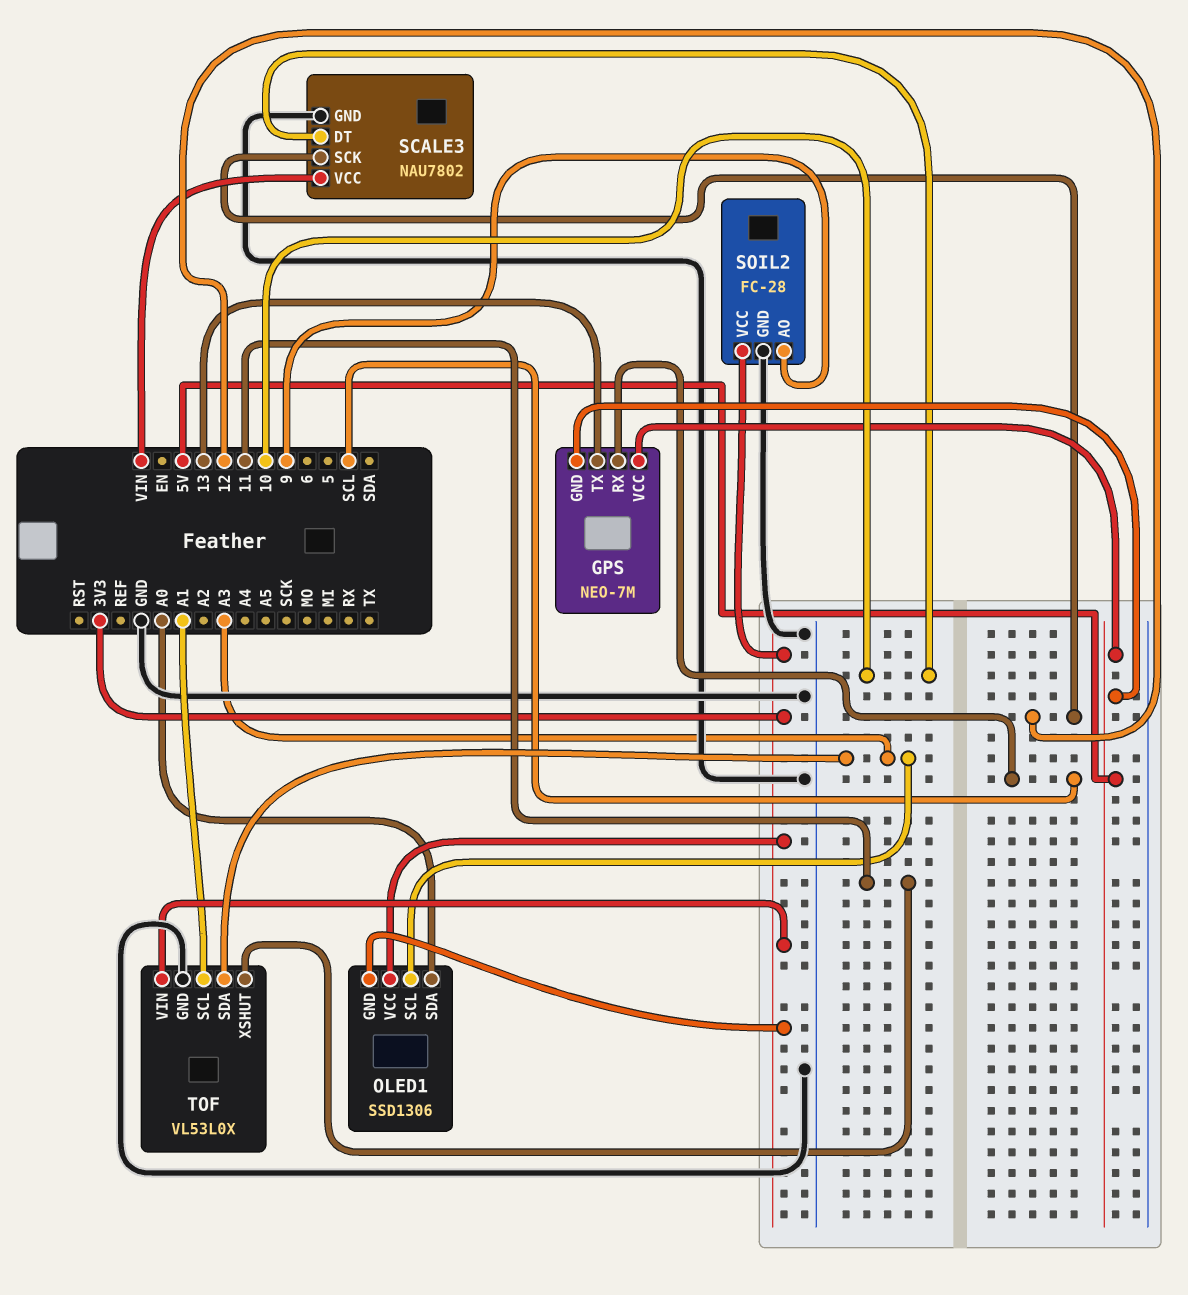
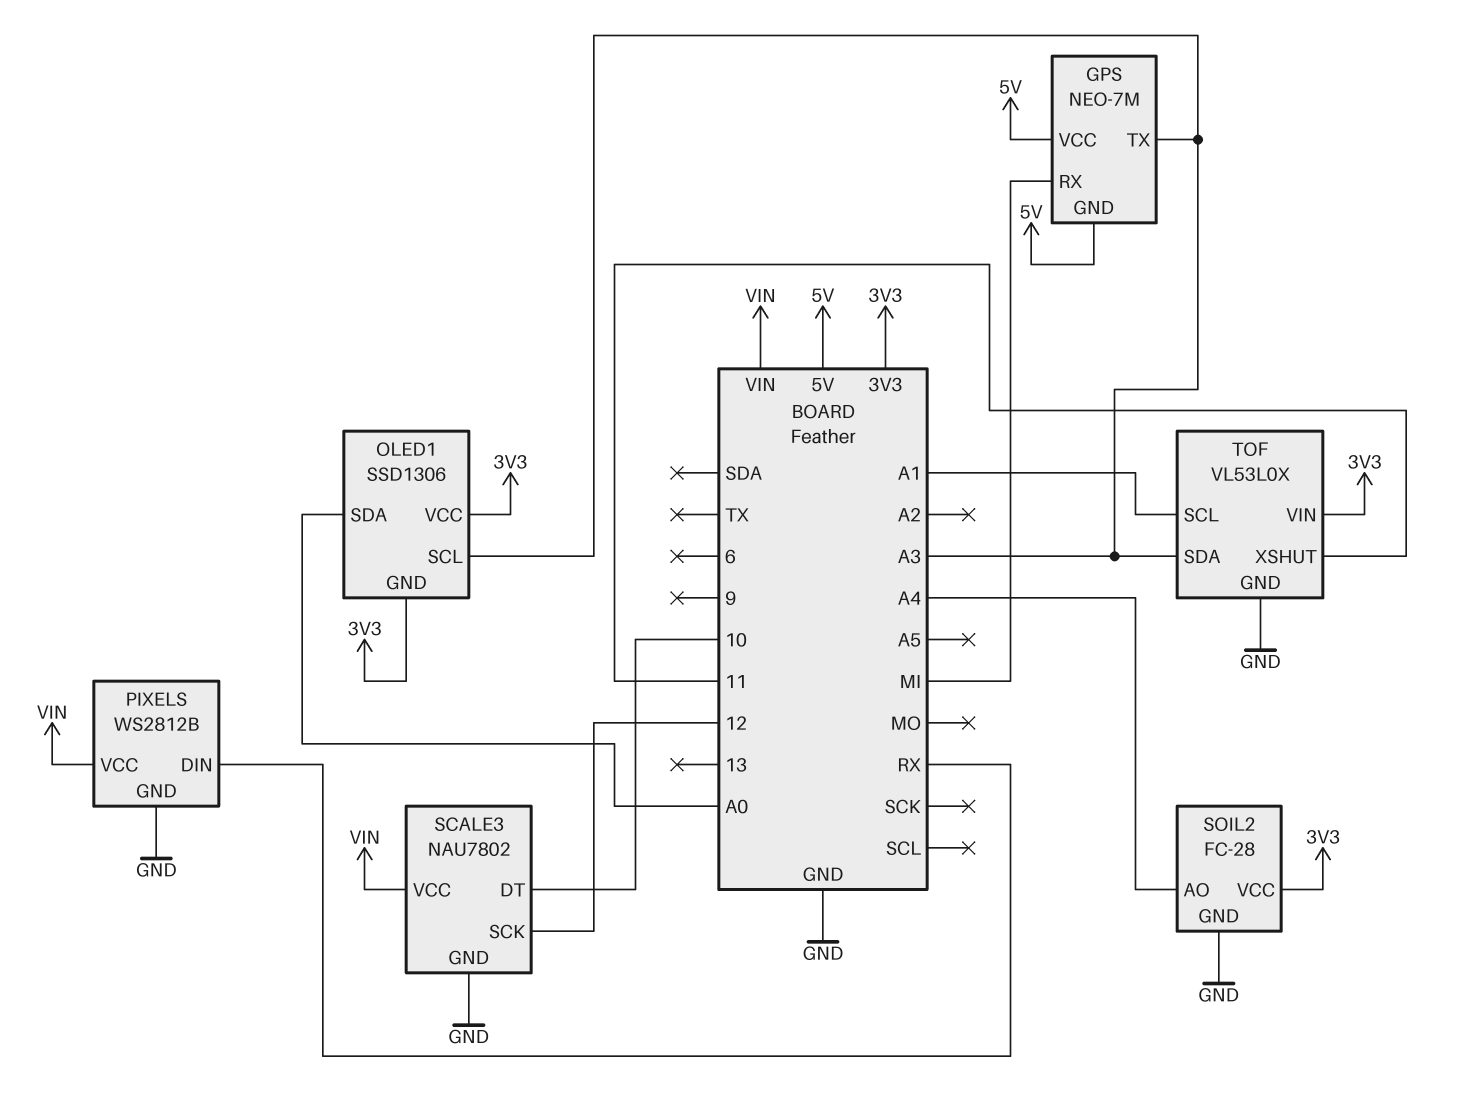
GPS pin RX: SCL -> MI
GPS pin TX: 13 -> A3
PIXELS: none -> WS2812B
PIXELS pin DIN: none -> RX
PIXELS pin GND: none -> GND
PIXELS pin VCC: none -> VIN
SOIL2 pin AO: 9 -> A4

